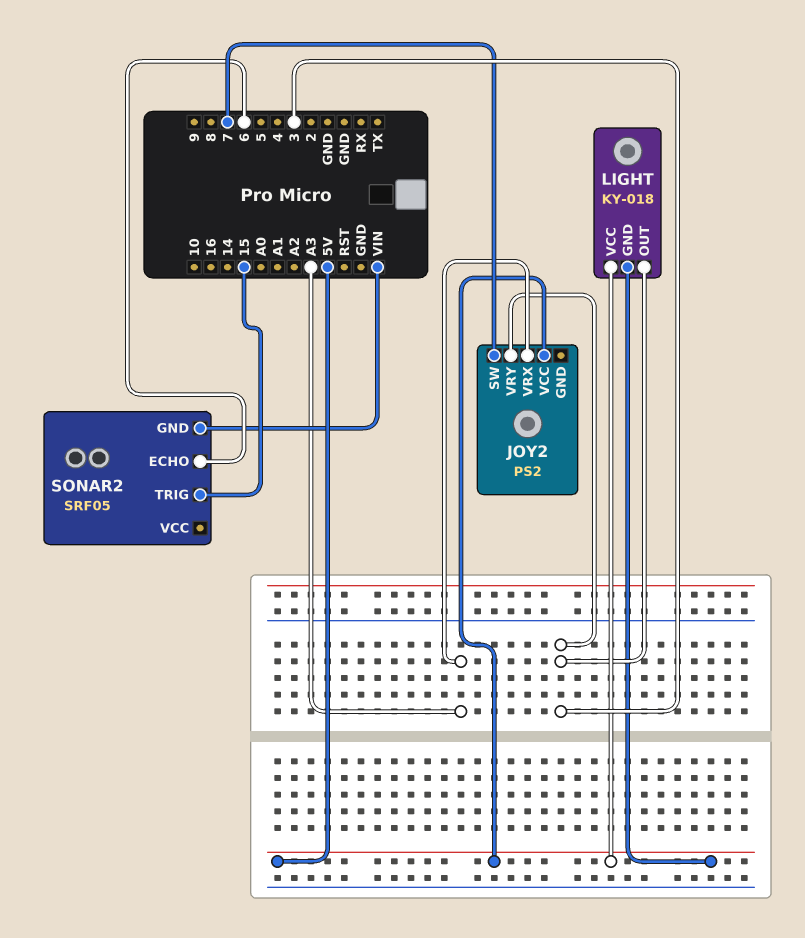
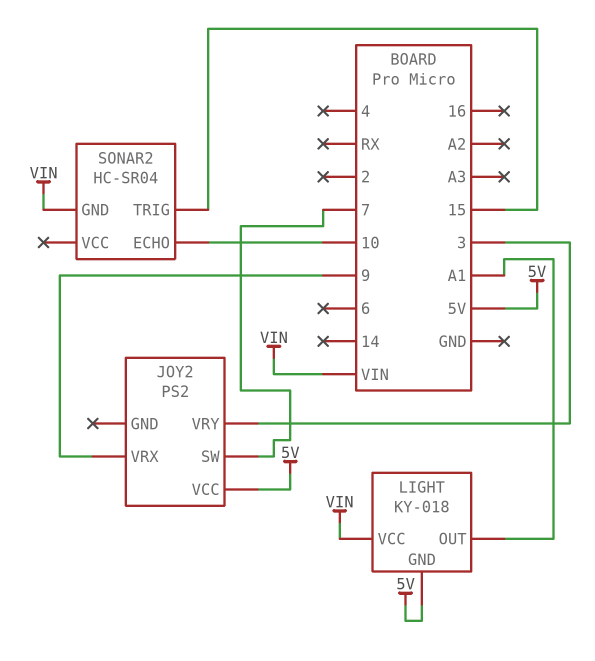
JOY2 pin VRX: A3 -> 9
LIGHT pin OUT: 3 -> A1
LIGHT pin VCC: 5V -> VIN
SONAR2: SRF05 -> HC-SR04
SONAR2 pin ECHO: 6 -> 10

